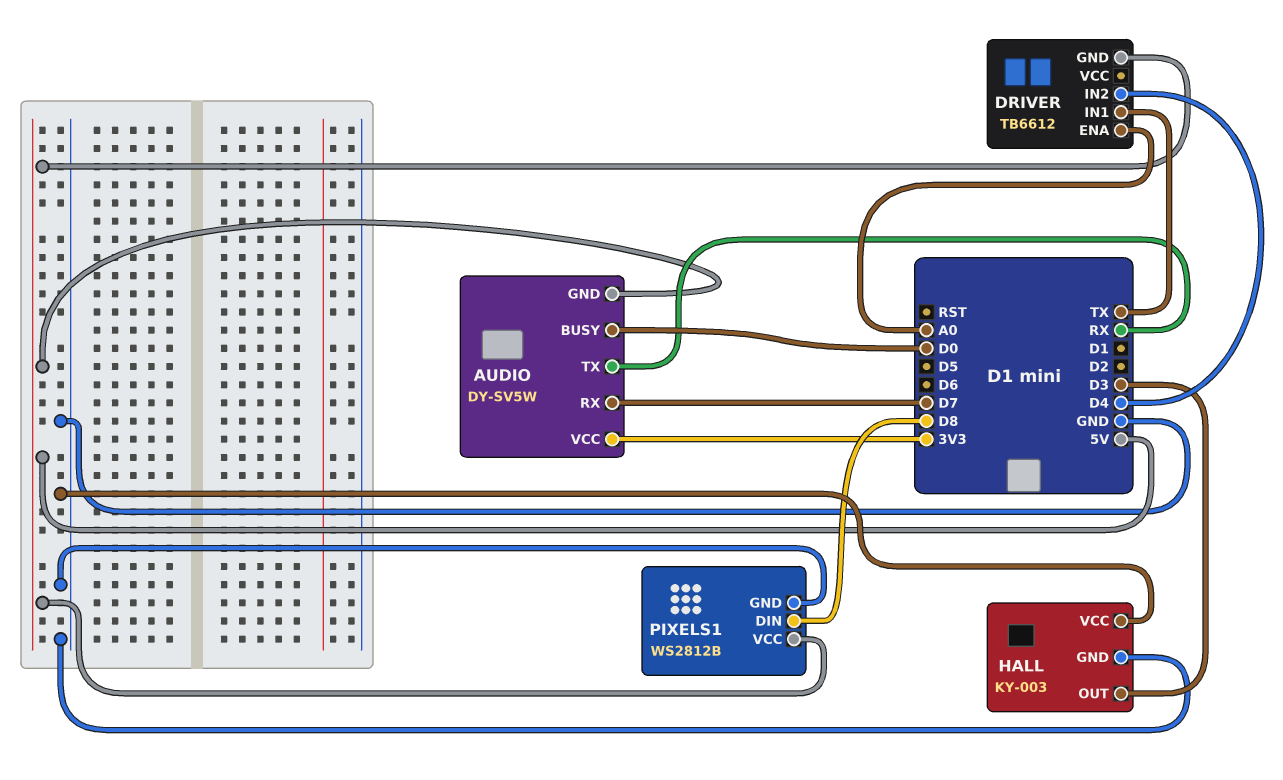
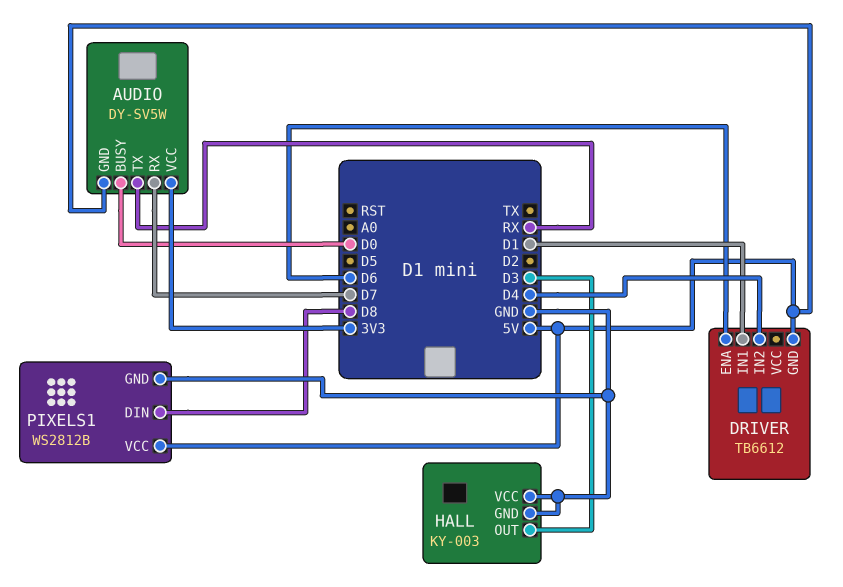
DRIVER pin ENA: A0 -> D6
DRIVER pin IN1: TX -> D1

